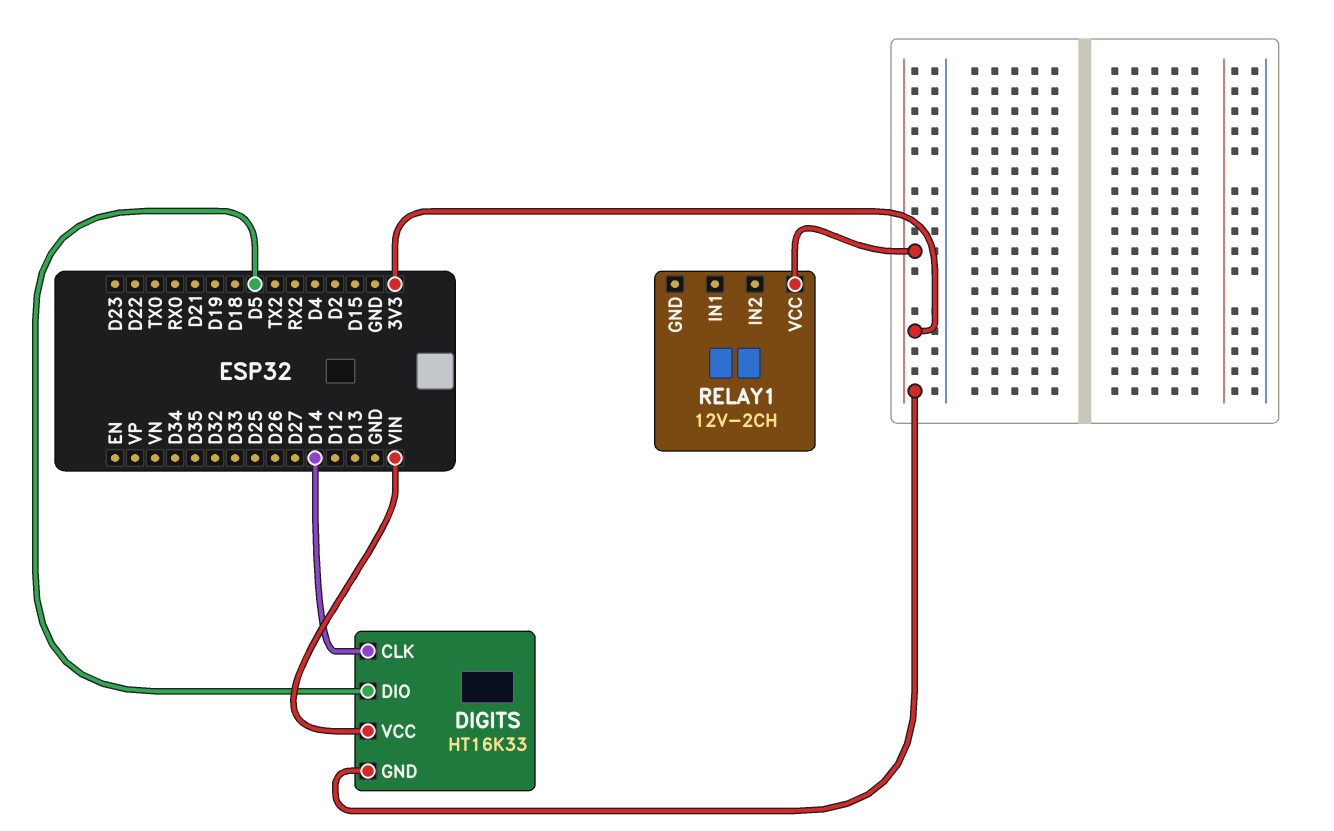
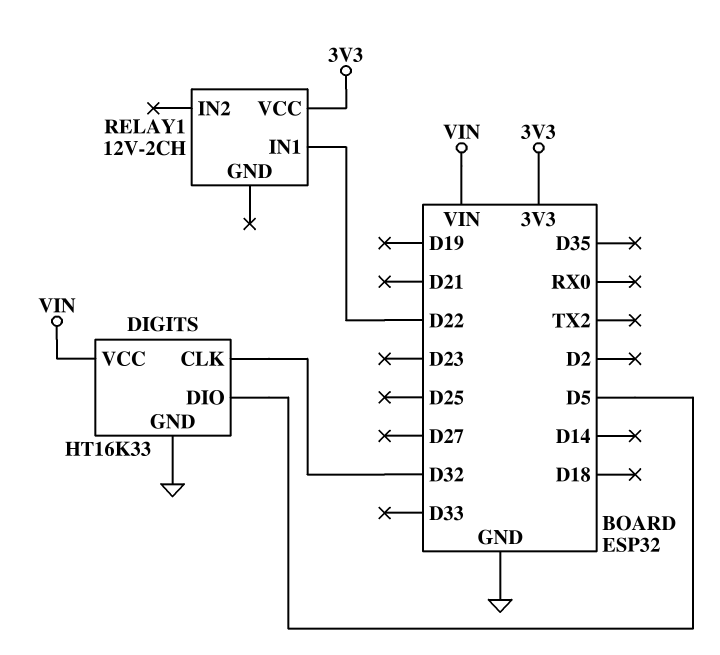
DIGITS pin CLK: D14 -> D32
DIGITS pin GND: 3V3 -> GND
RELAY1 pin IN1: none -> D22

